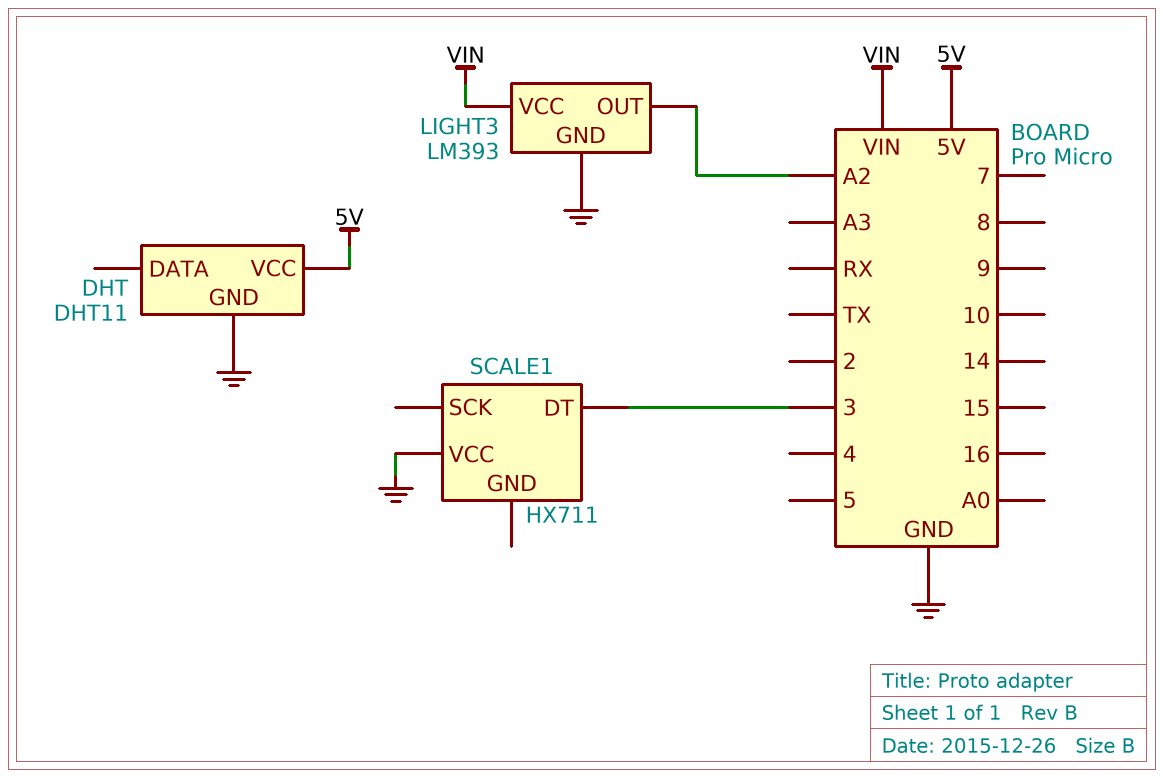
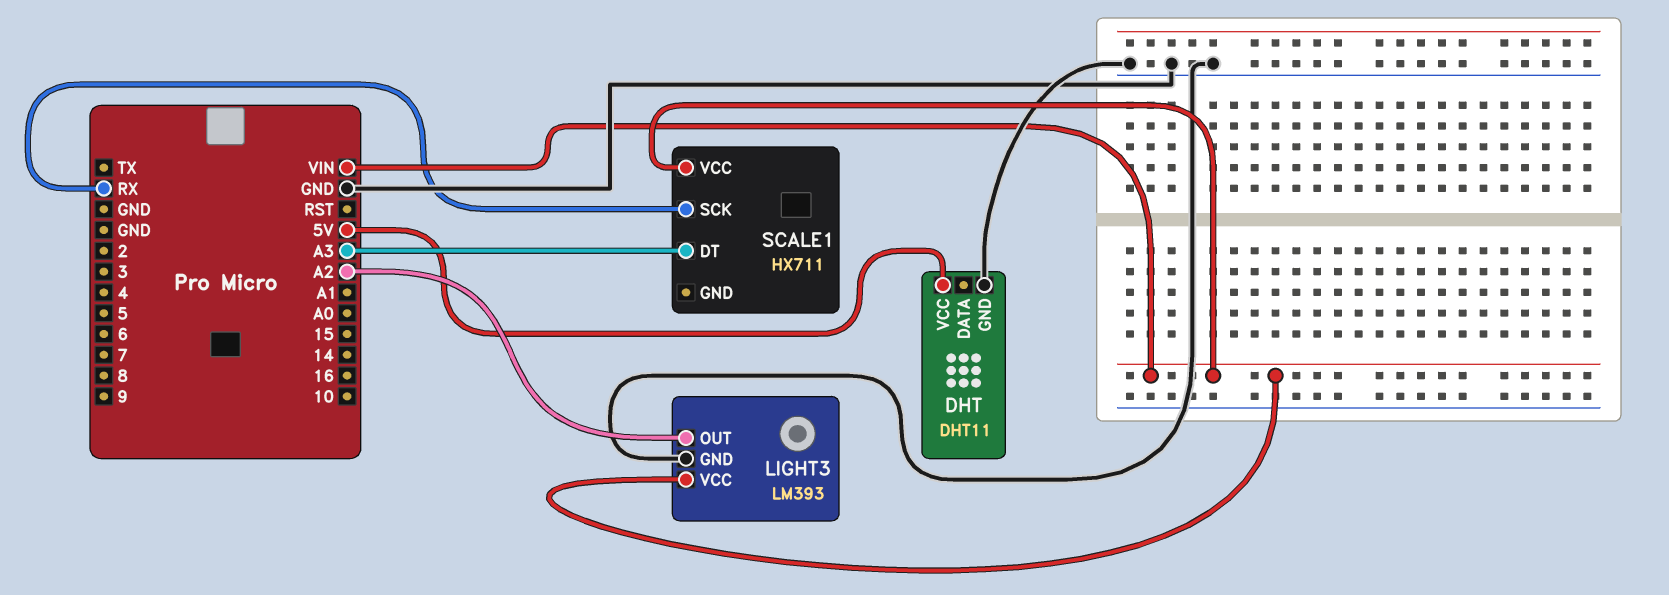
SCALE1 pin DT: 3 -> A3
SCALE1 pin SCK: none -> RX
SCALE1 pin VCC: GND -> VIN

